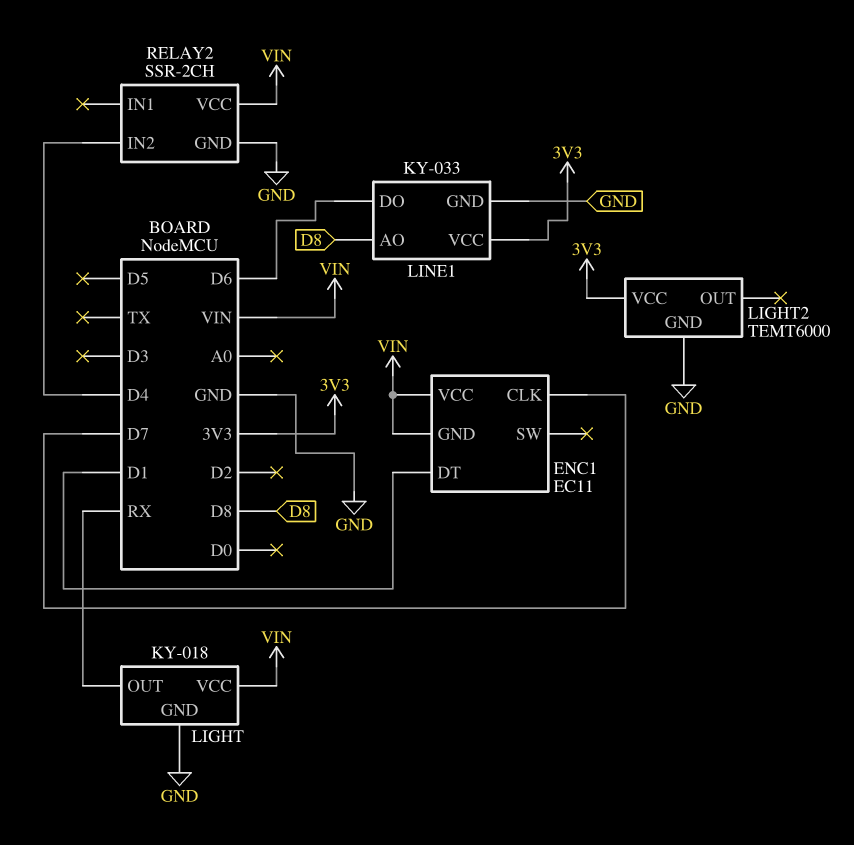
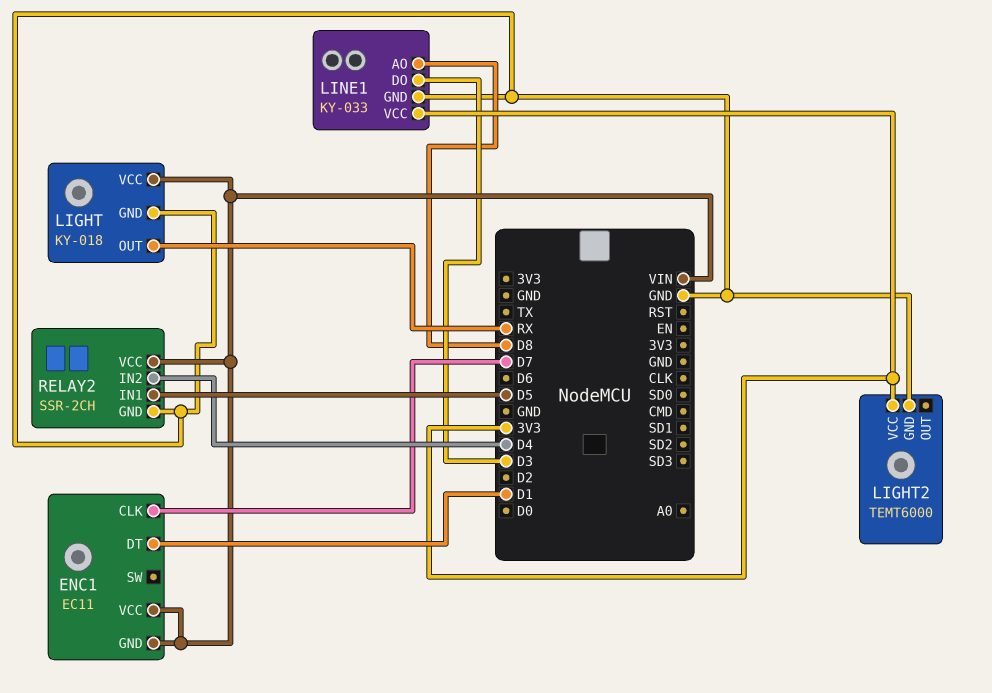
LINE1 pin DO: D6 -> D3
RELAY2 pin IN1: none -> D5

